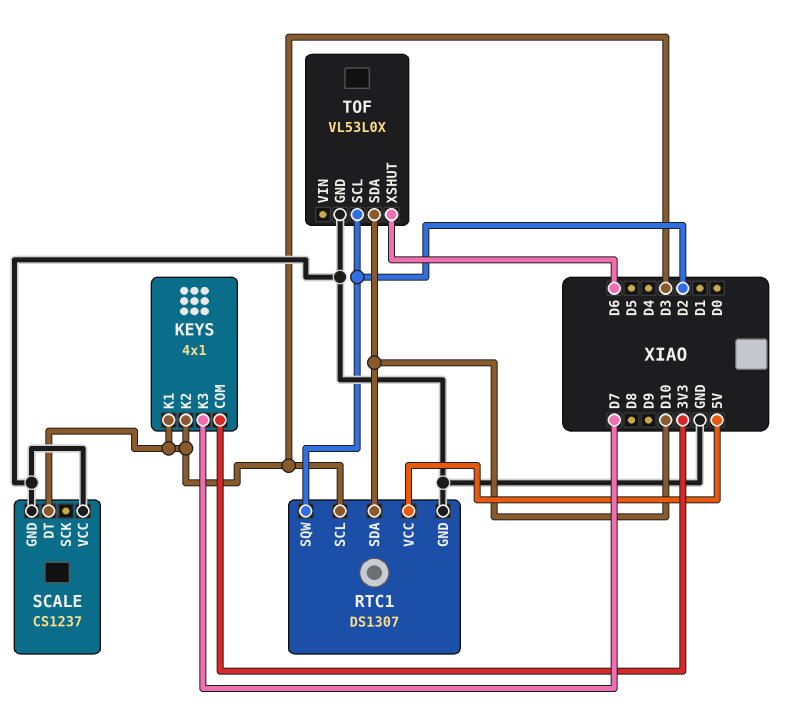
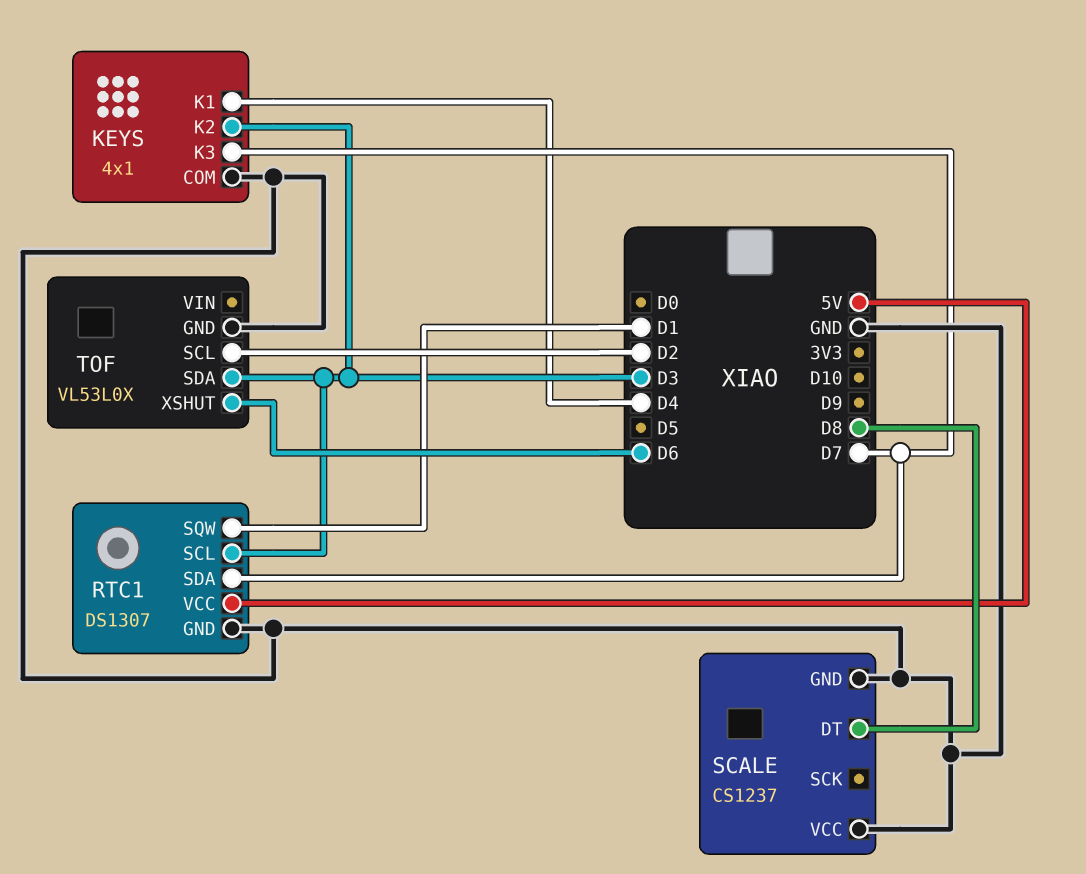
KEYS pin COM: 3V3 -> GND
KEYS pin K1: D3 -> D4
RTC1 pin SDA: D10 -> D7
RTC1 pin SQW: D2 -> D1
SCALE pin DT: D3 -> D8
TOF pin SDA: D10 -> D3

